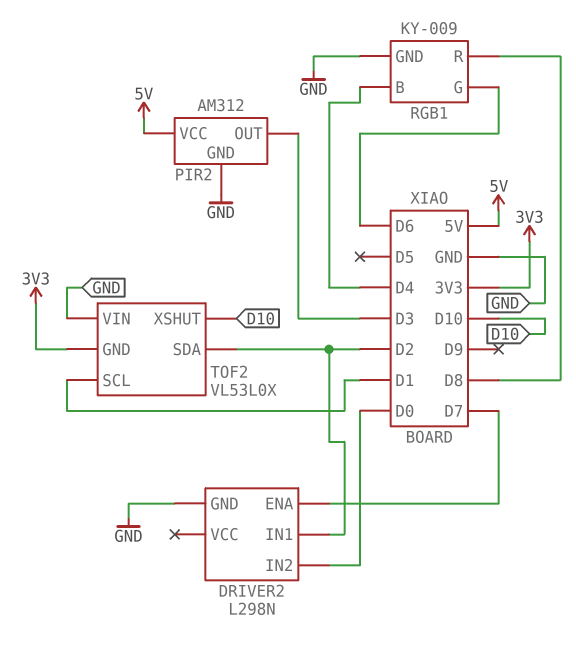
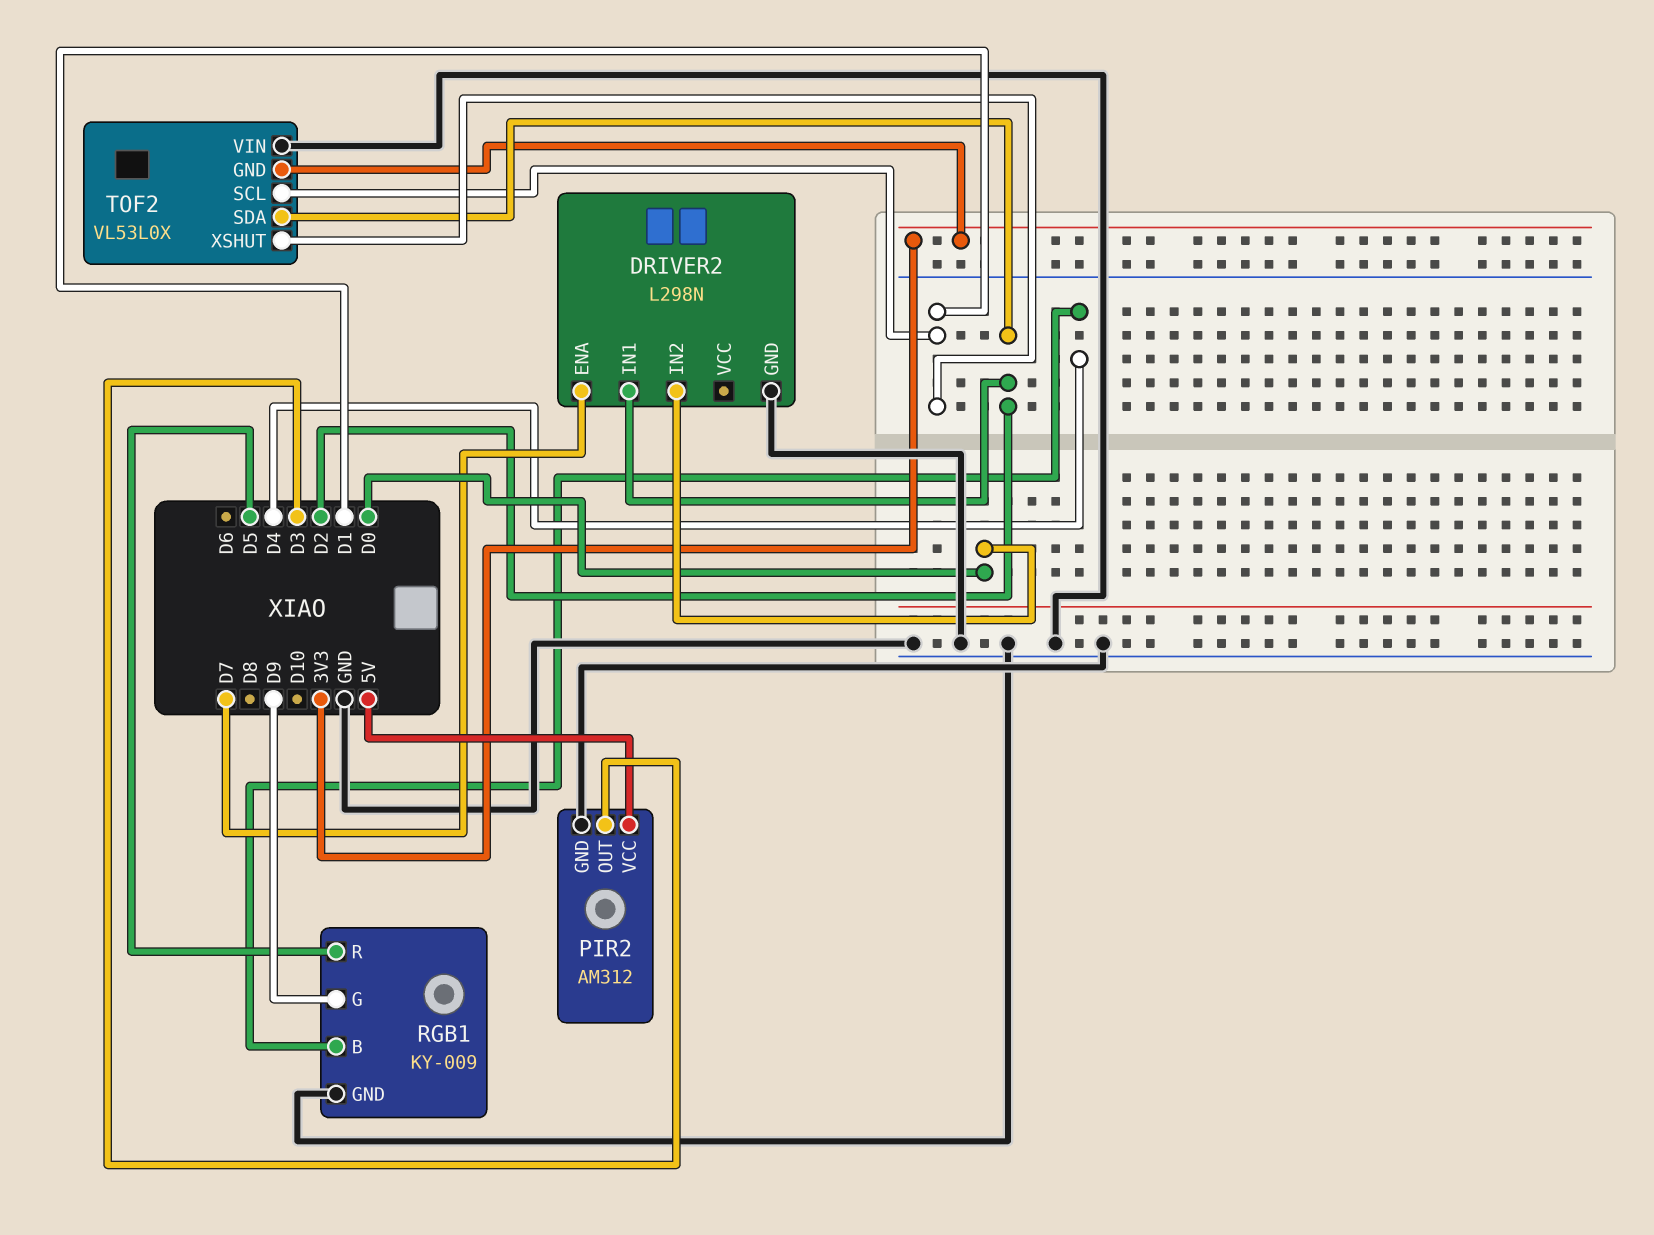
RGB1 pin G: D6 -> D9
RGB1 pin R: D8 -> D5
TOF2 pin XSHUT: D10 -> D1

